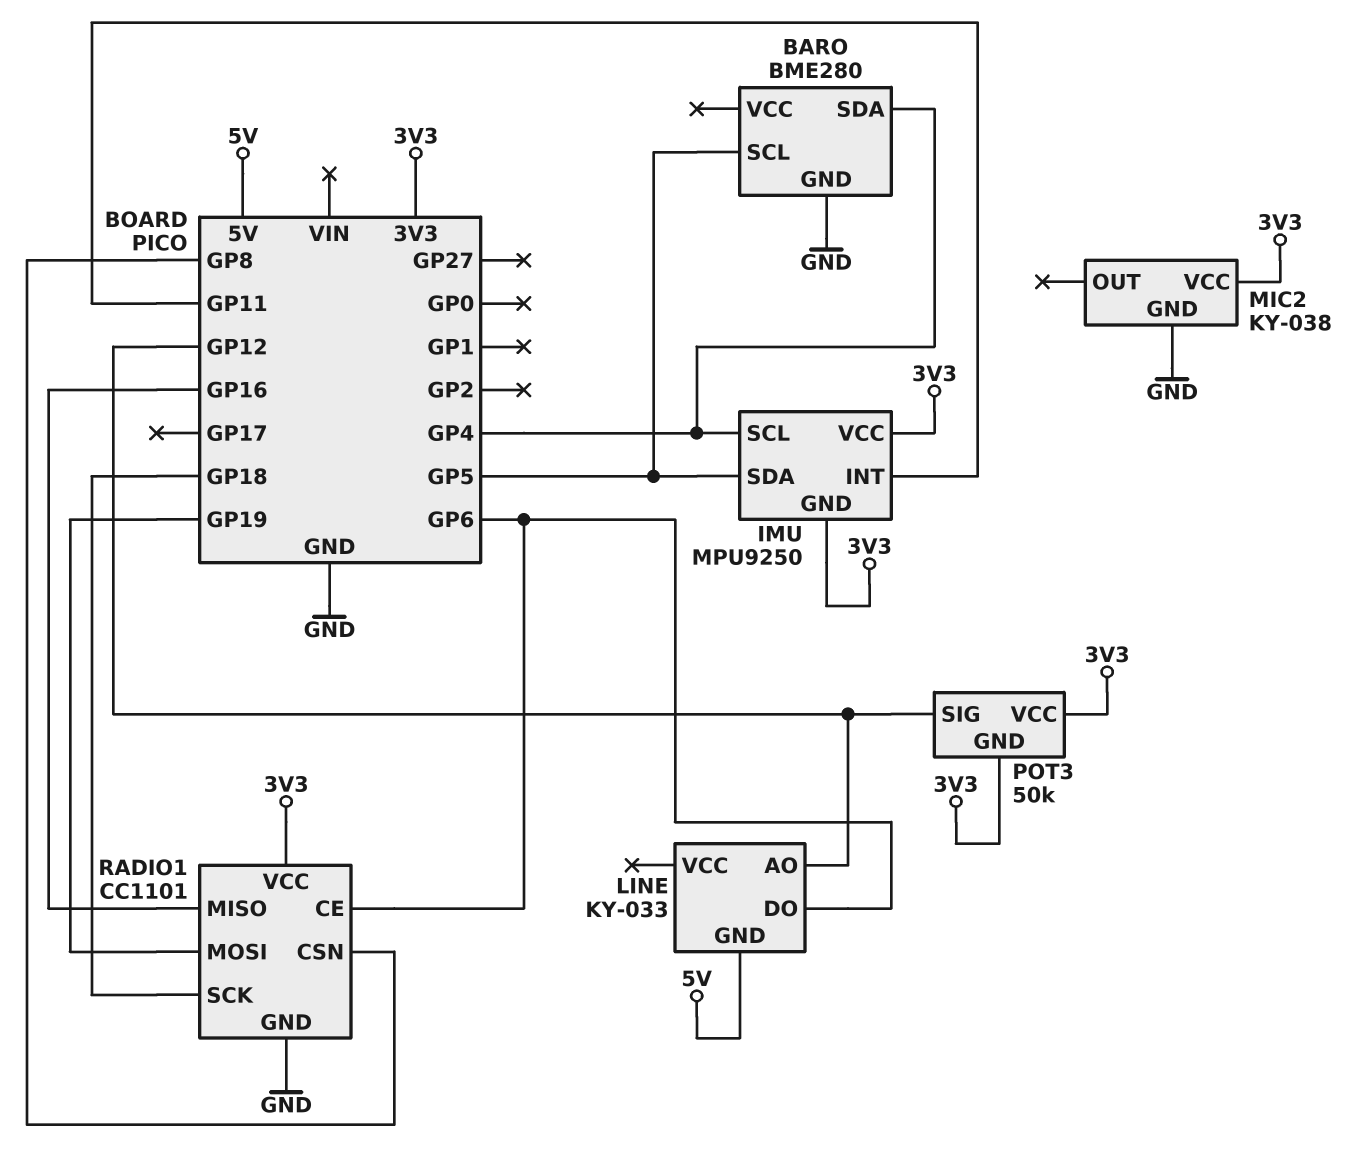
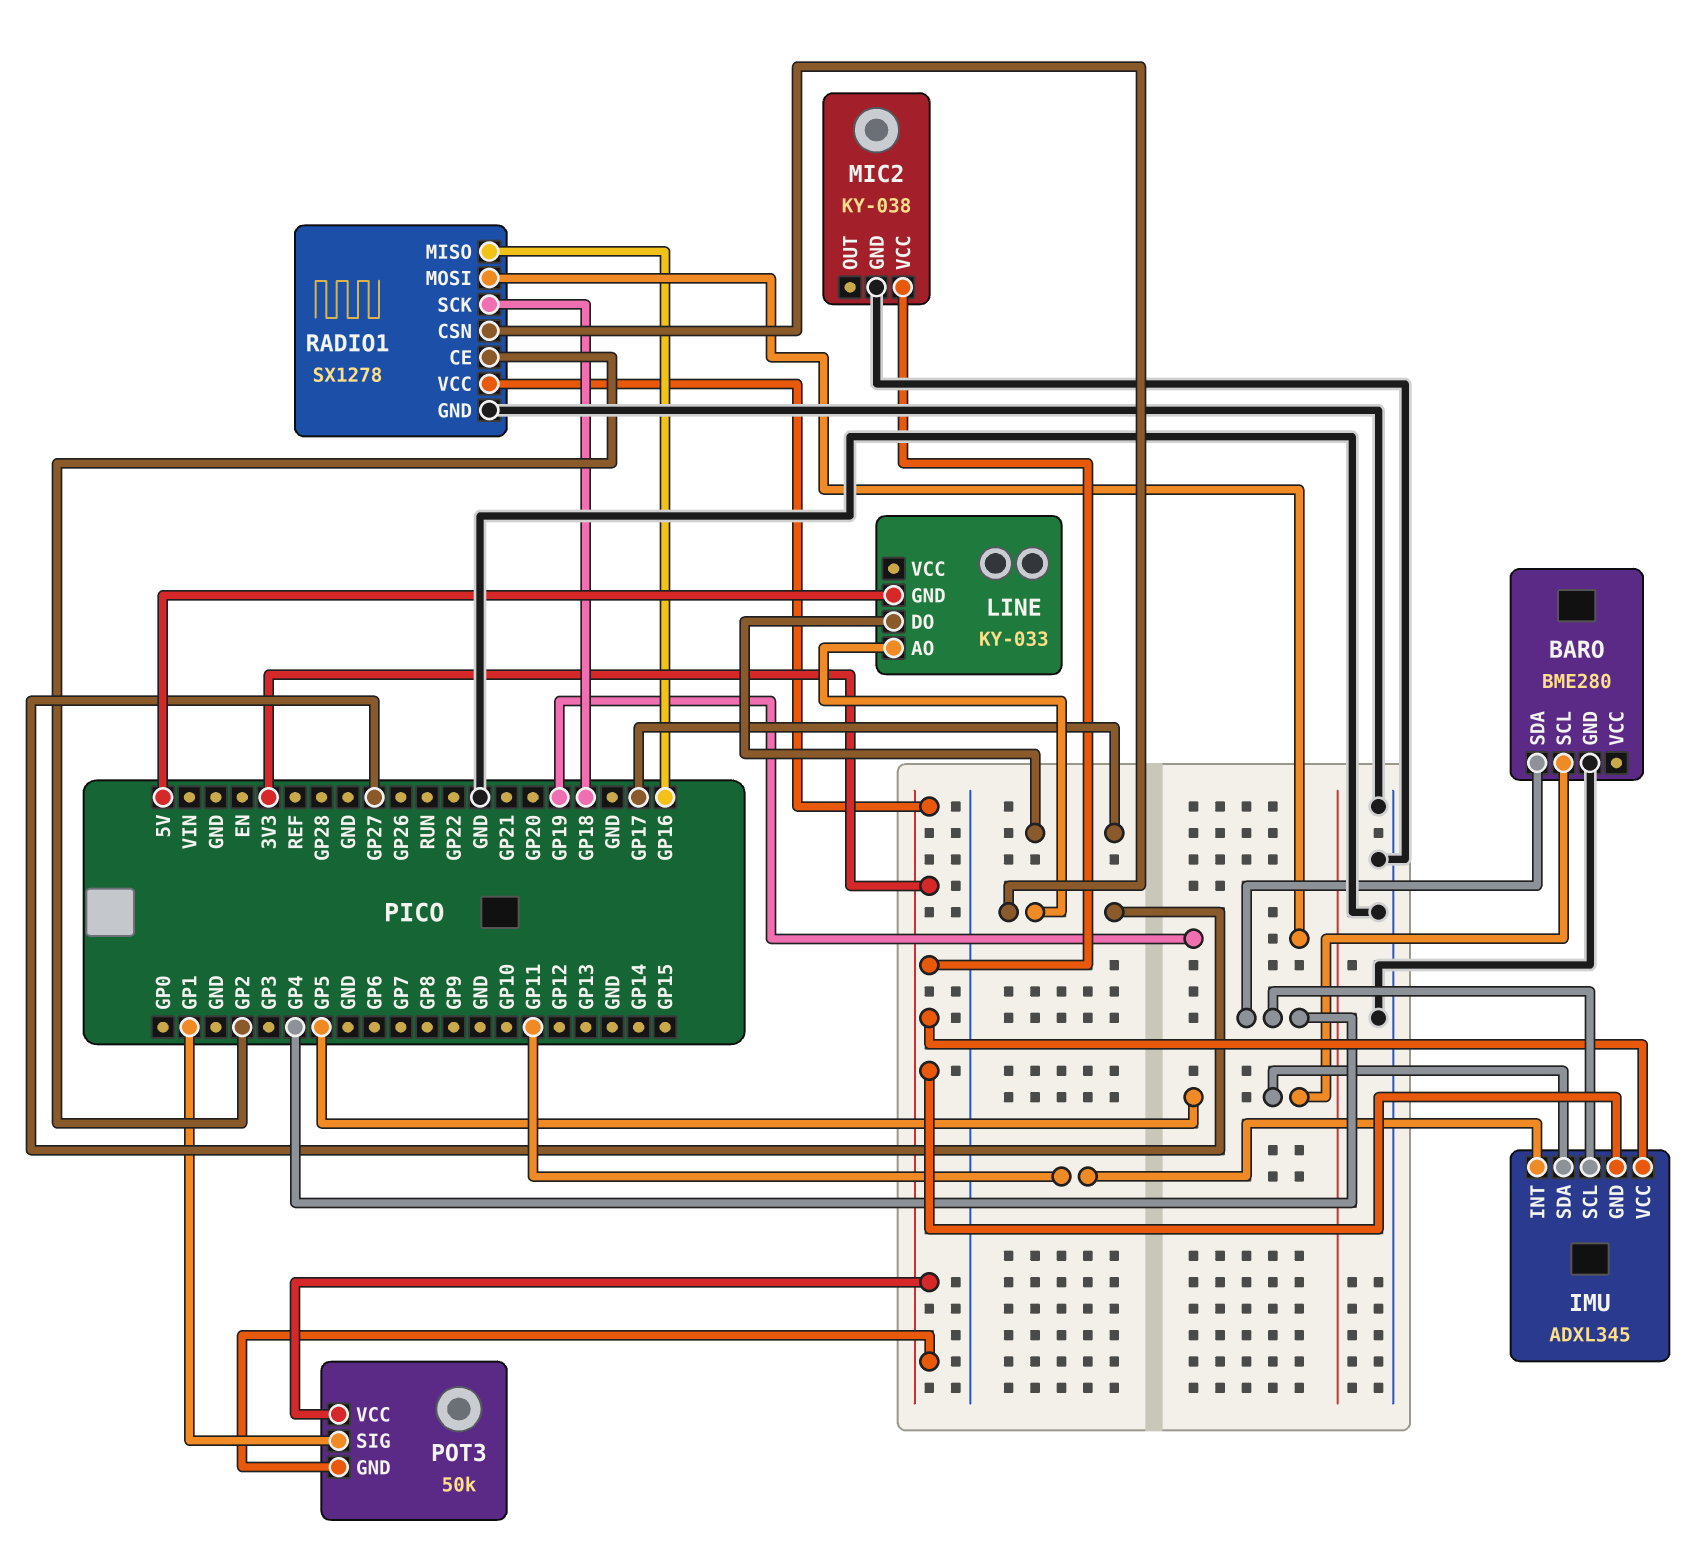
IMU: MPU9250 -> ADXL345
LINE pin AO: GP12 -> GP27
LINE pin DO: GP6 -> GP17
POT3 pin SIG: GP12 -> GP1
RADIO1: CC1101 -> SX1278
RADIO1 pin CE: GP6 -> GP2
RADIO1 pin CSN: GP8 -> GP27

